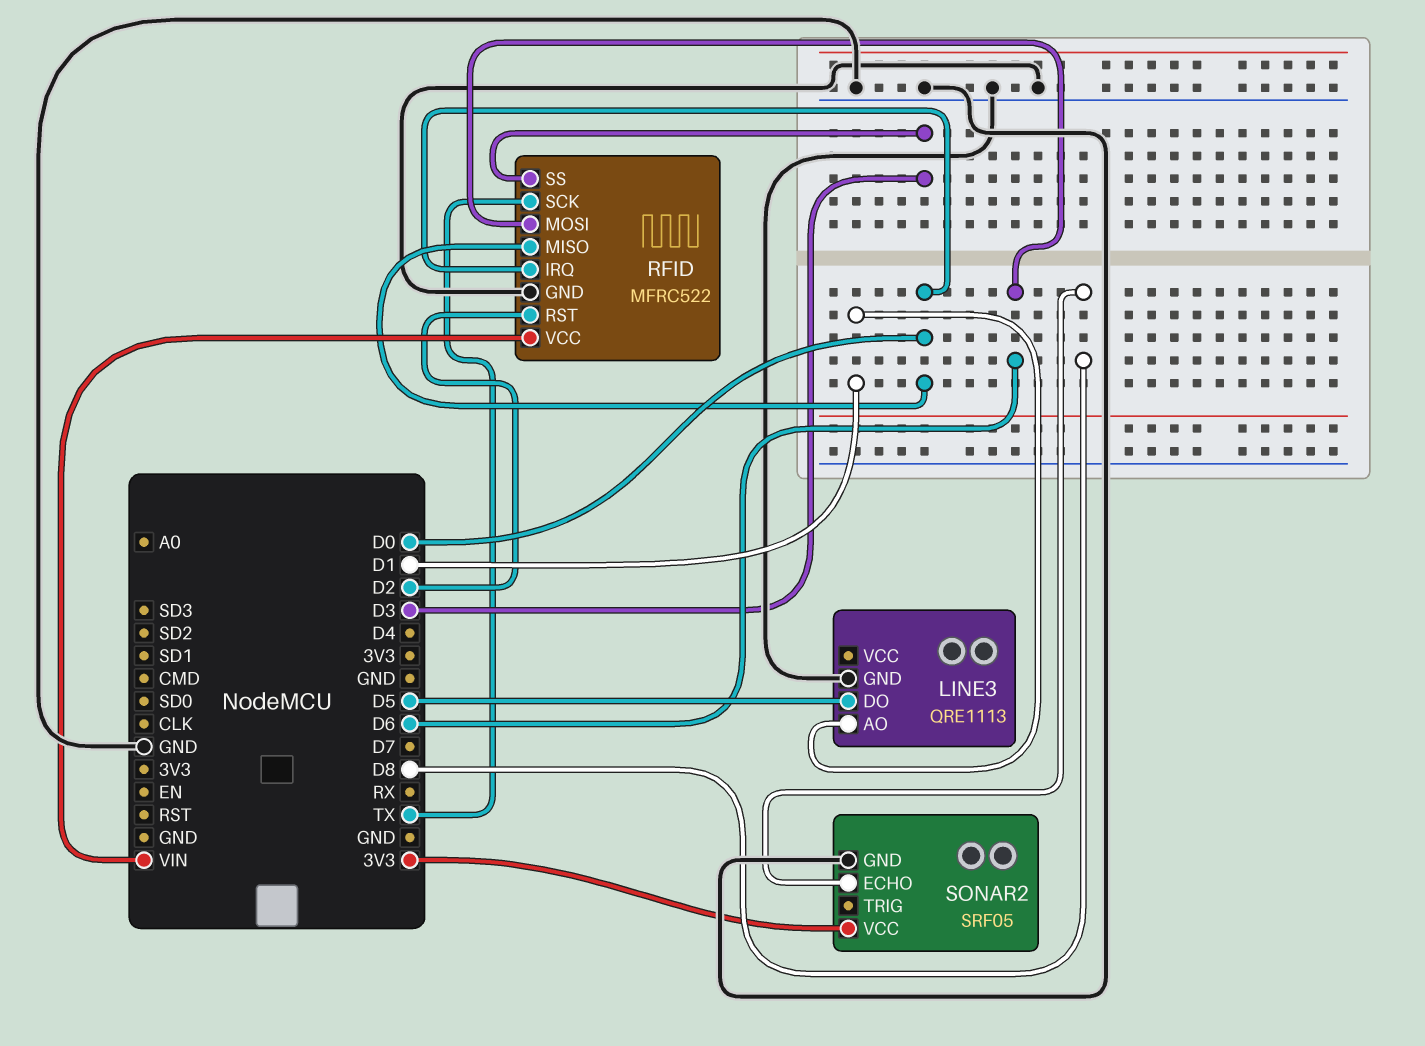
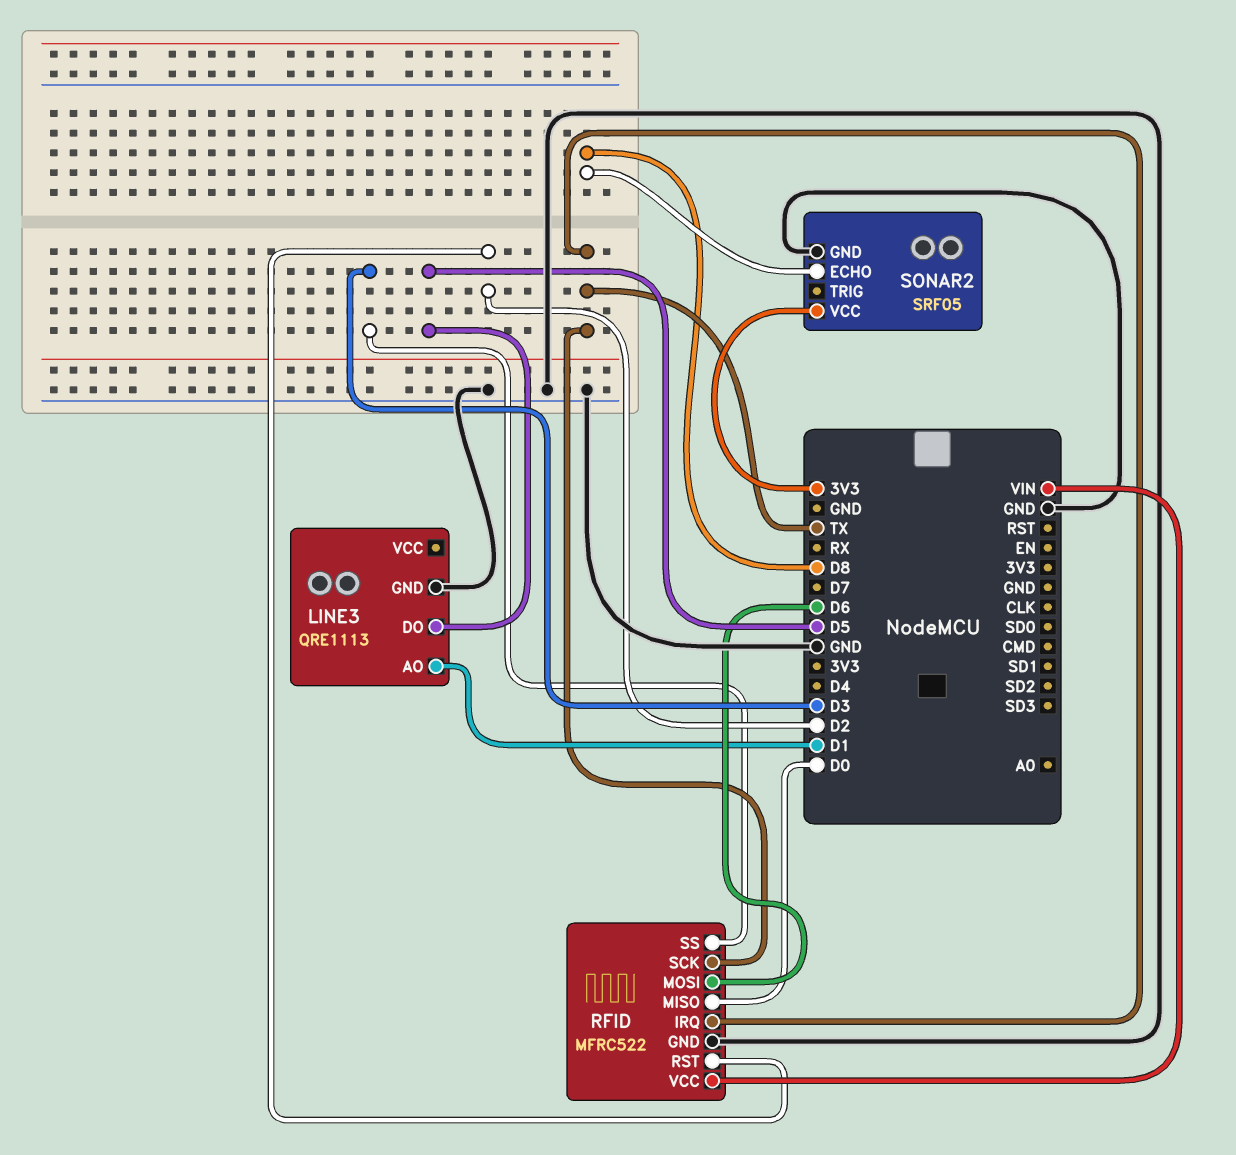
RFID pin IRQ: D0 -> TX

